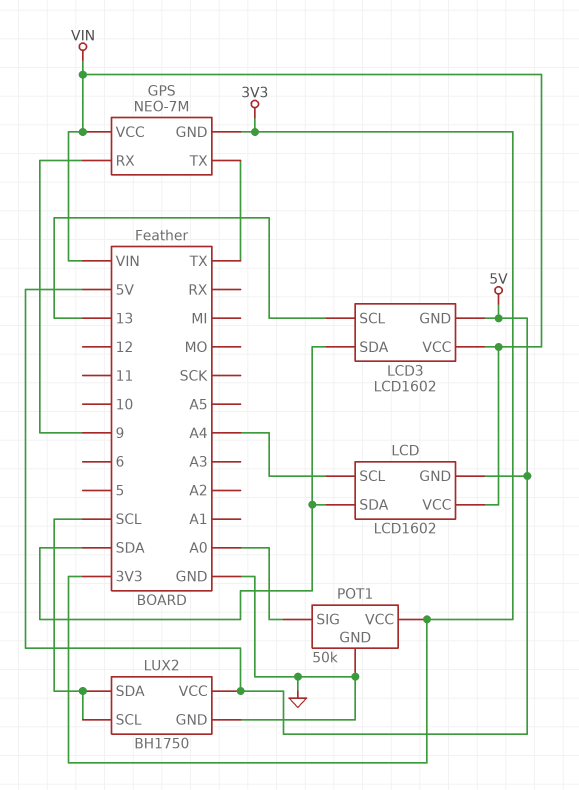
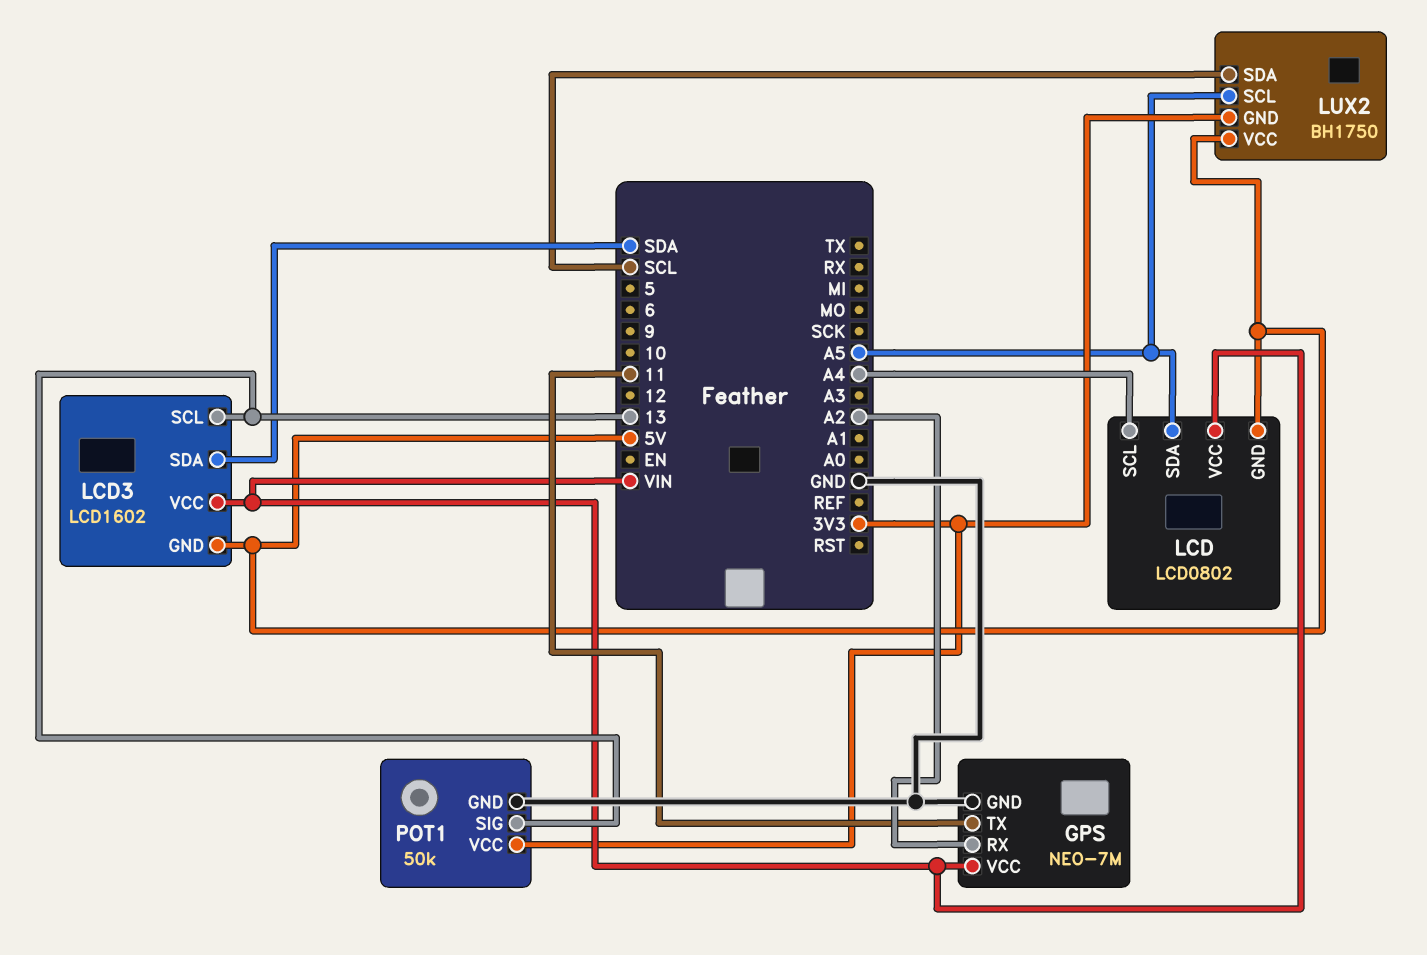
GPS pin GND: 3V3 -> GND
GPS pin RX: 9 -> A2
GPS pin TX: TX -> 11
LCD: LCD1602 -> LCD0802
LCD pin SDA: SDA -> A5
LUX2 pin GND: GND -> 3V3
LUX2 pin SCL: SCL -> A5
POT1 pin SIG: A0 -> 13

